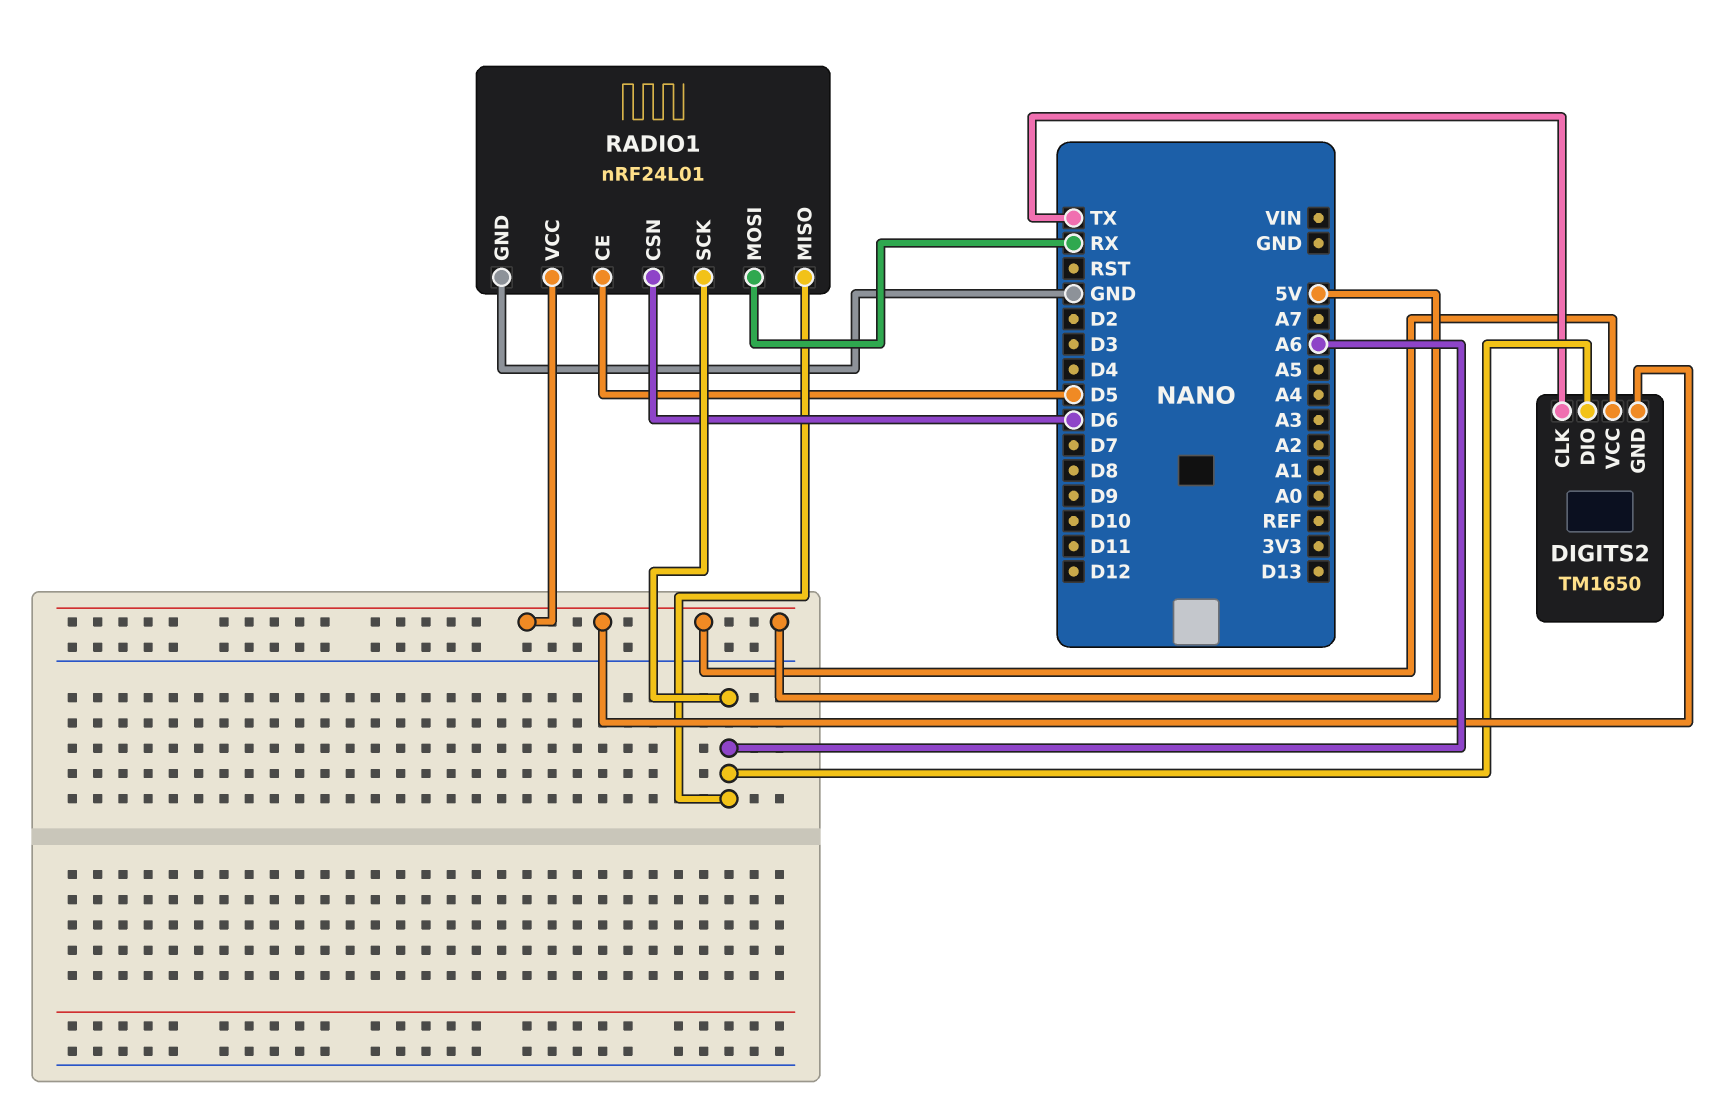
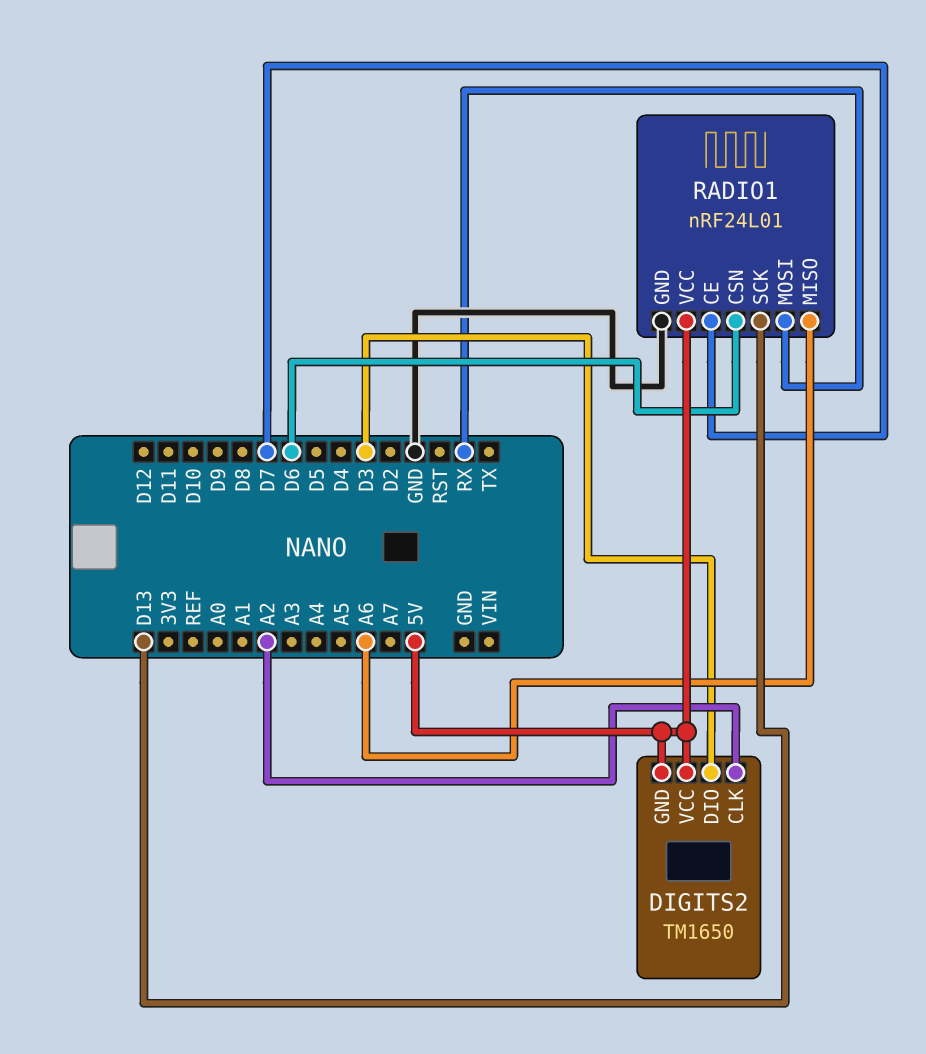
DIGITS2 pin CLK: TX -> A2
DIGITS2 pin DIO: A6 -> D3
RADIO1 pin CE: D5 -> D7
RADIO1 pin SCK: A6 -> D13

